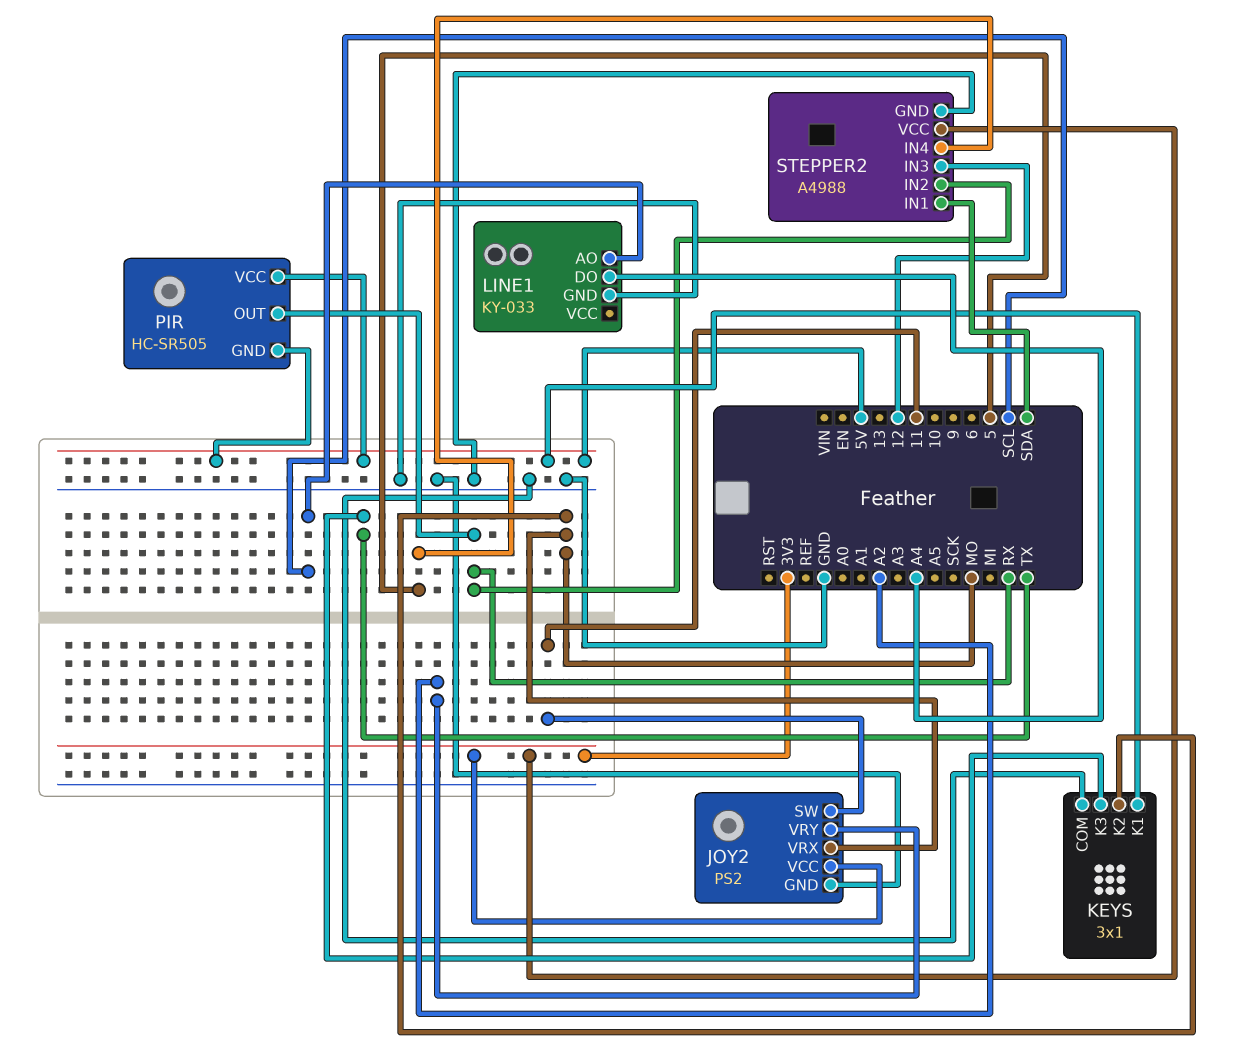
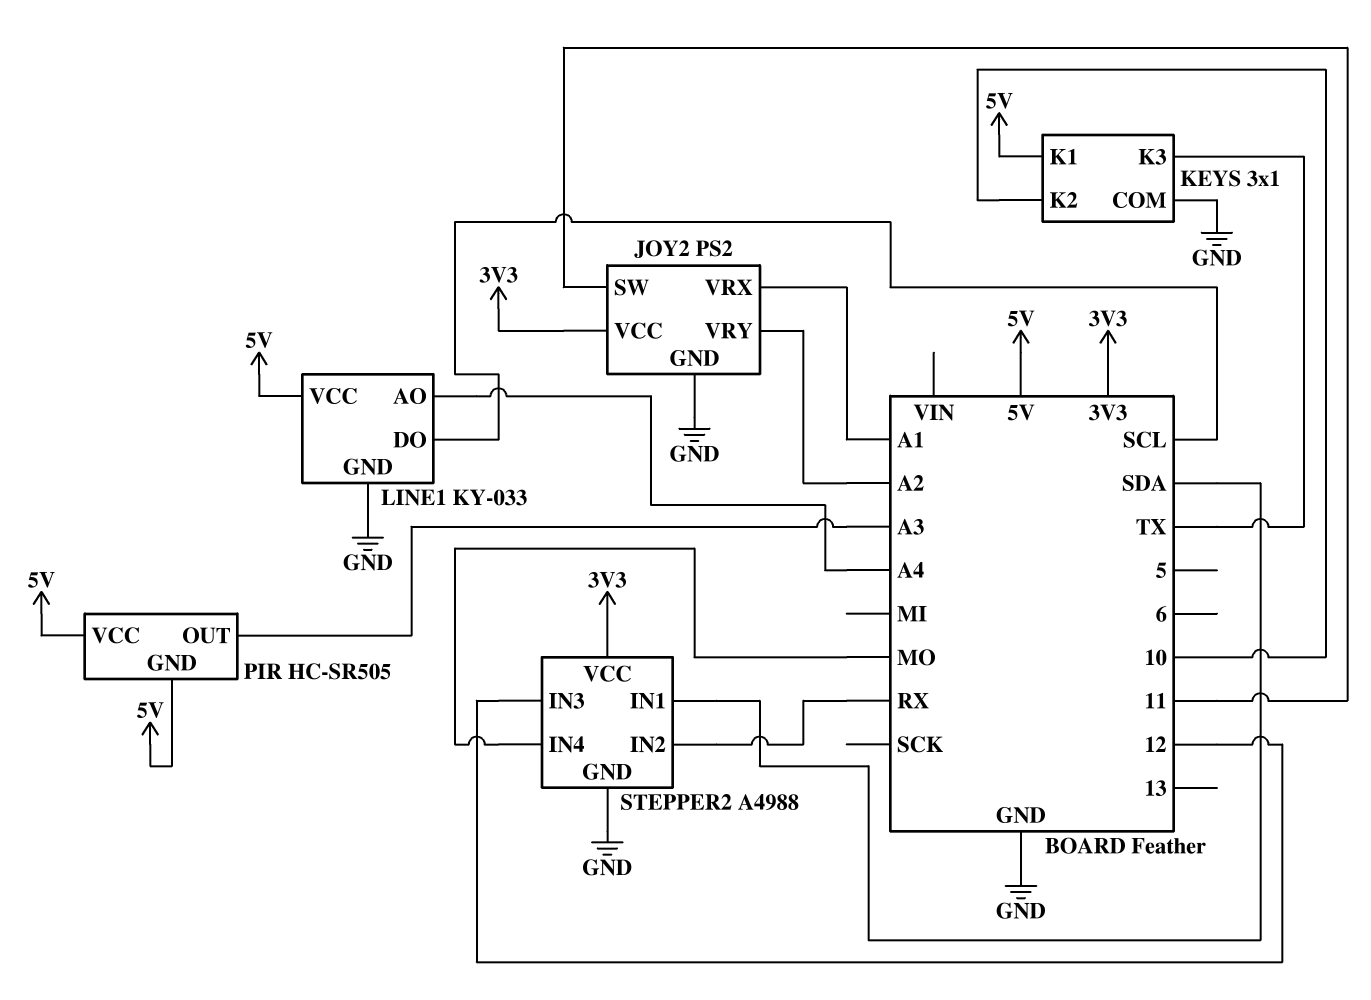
JOY2 pin VRX: MO -> A1
KEYS pin K2: MO -> 10
LINE1 pin AO: SCL -> A4
LINE1 pin DO: A4 -> SCL
LINE1 pin VCC: none -> 5V
PIR pin OUT: RX -> A3
STEPPER2 pin IN4: 5 -> MO

